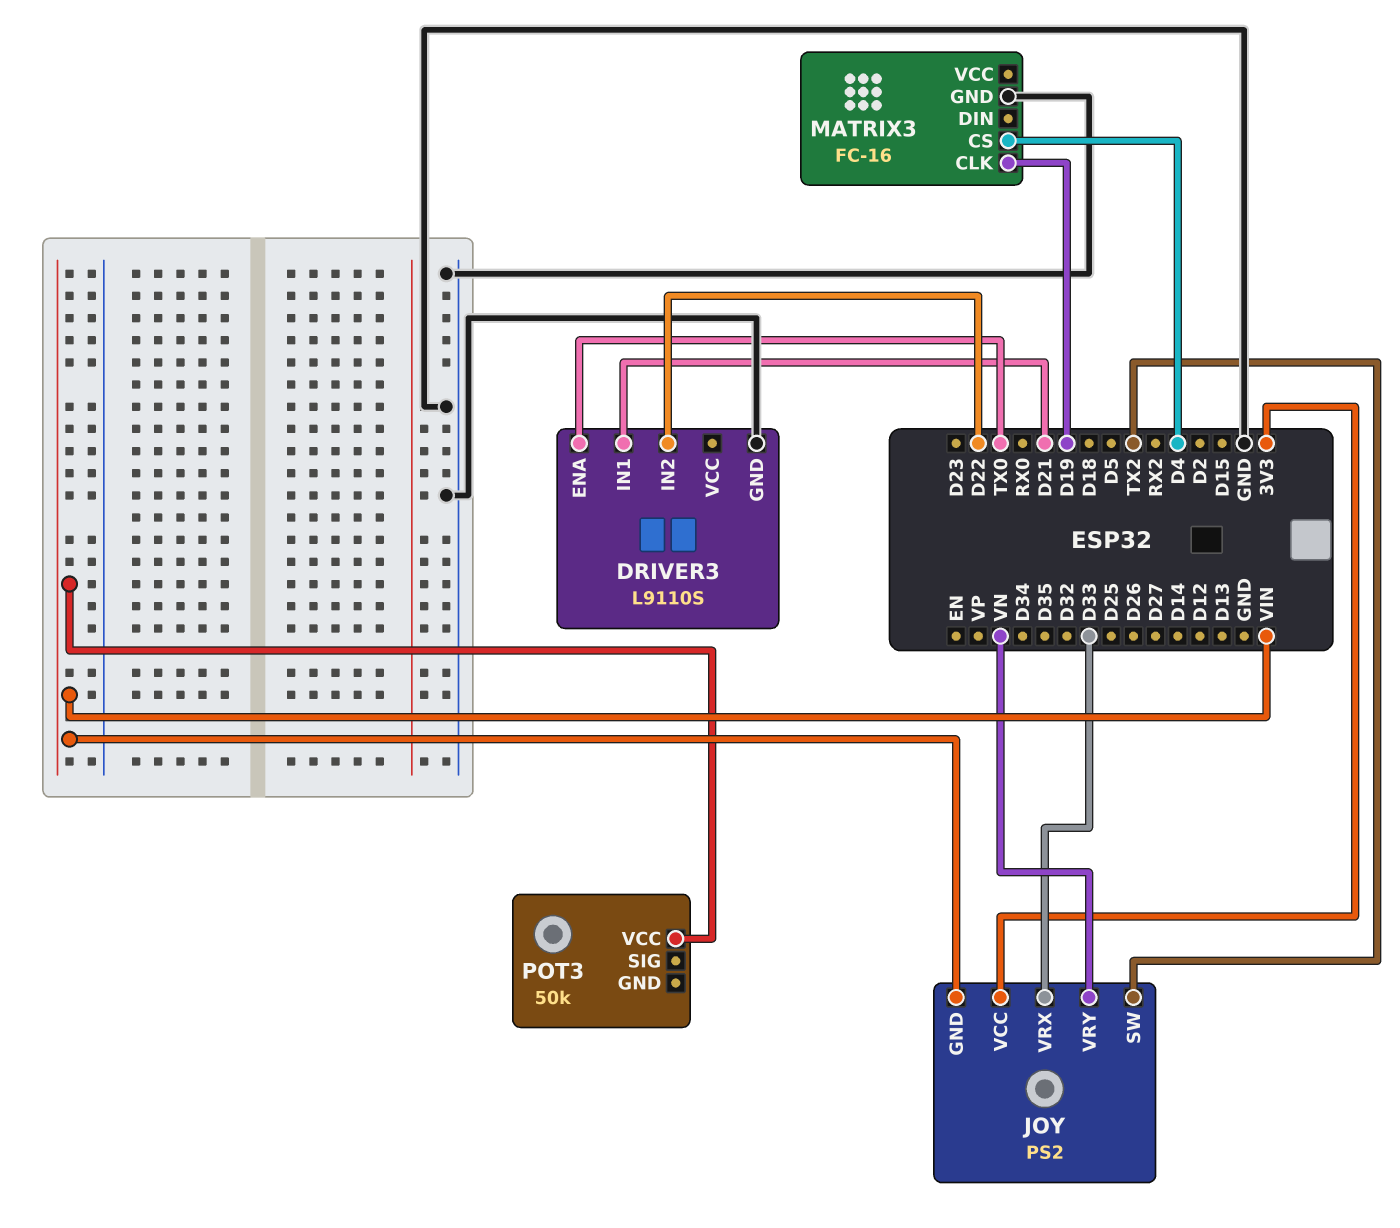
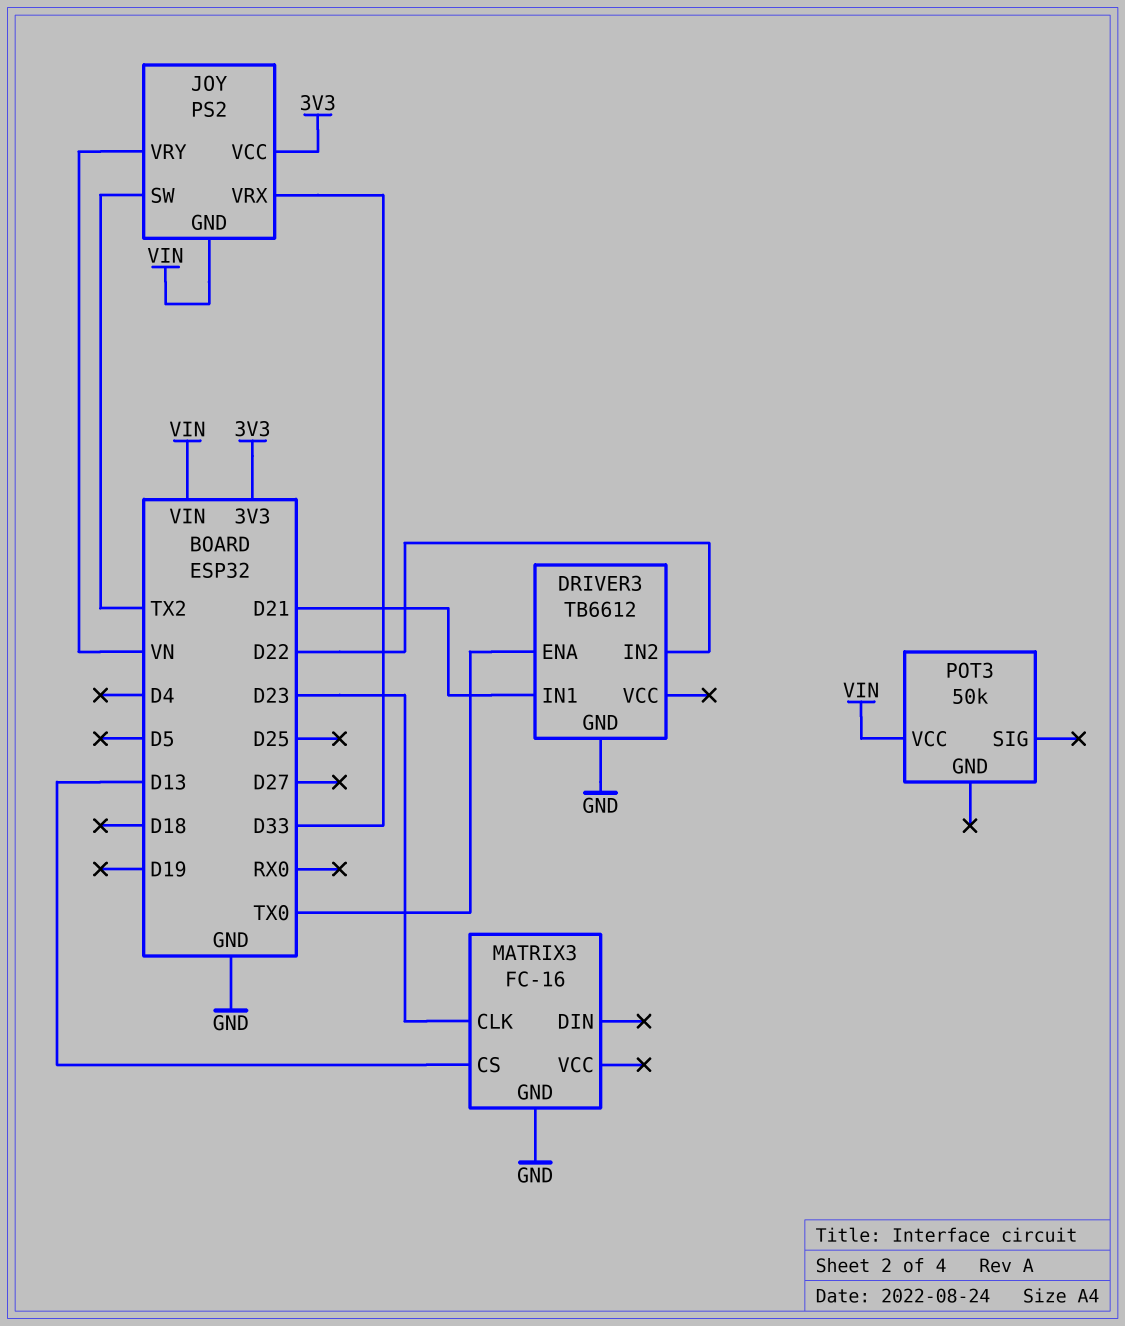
DRIVER3: L9110S -> TB6612
MATRIX3 pin CLK: D19 -> D23
MATRIX3 pin CS: D4 -> D13

